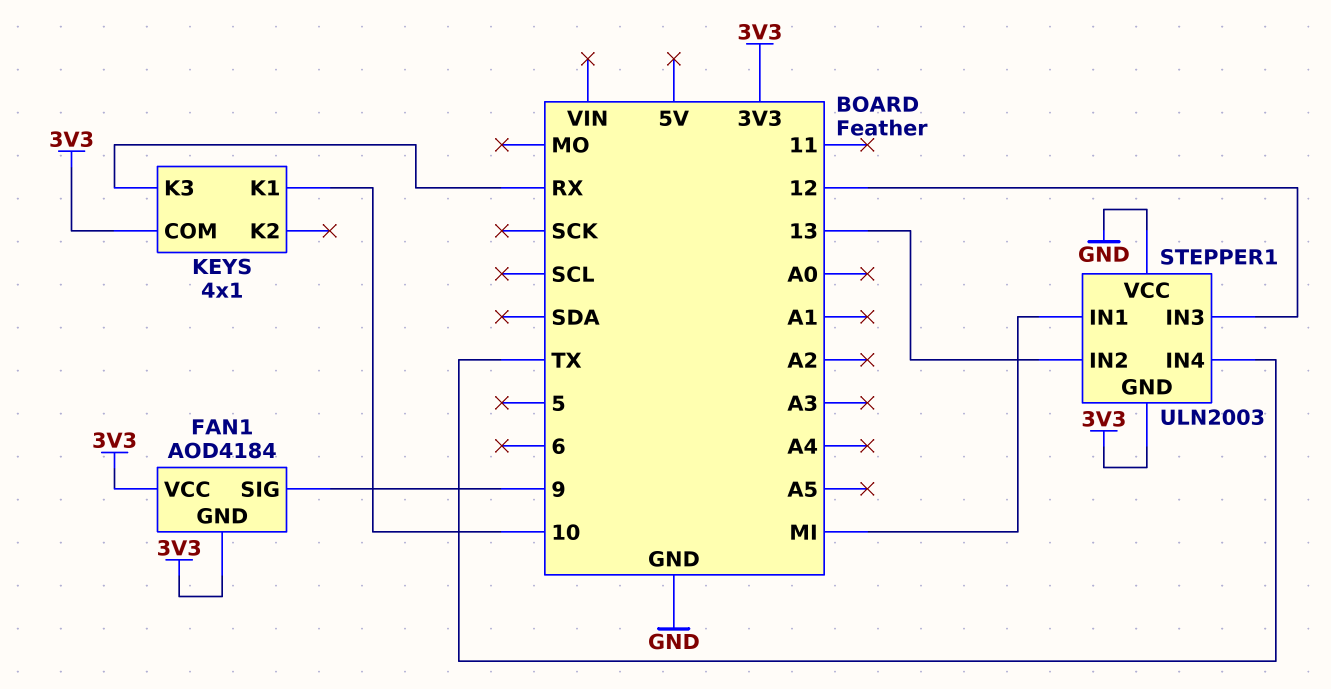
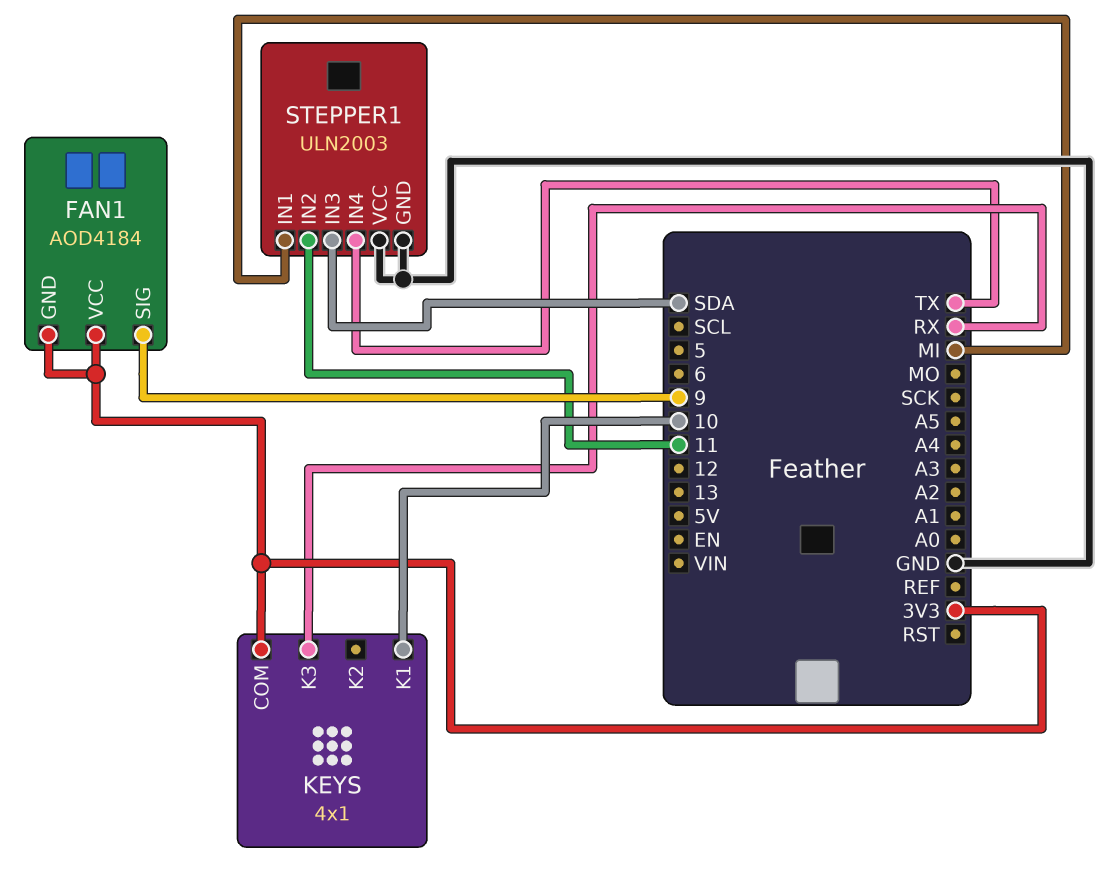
STEPPER1 pin GND: 3V3 -> GND
STEPPER1 pin IN2: 13 -> 11
STEPPER1 pin IN3: 12 -> SDA

